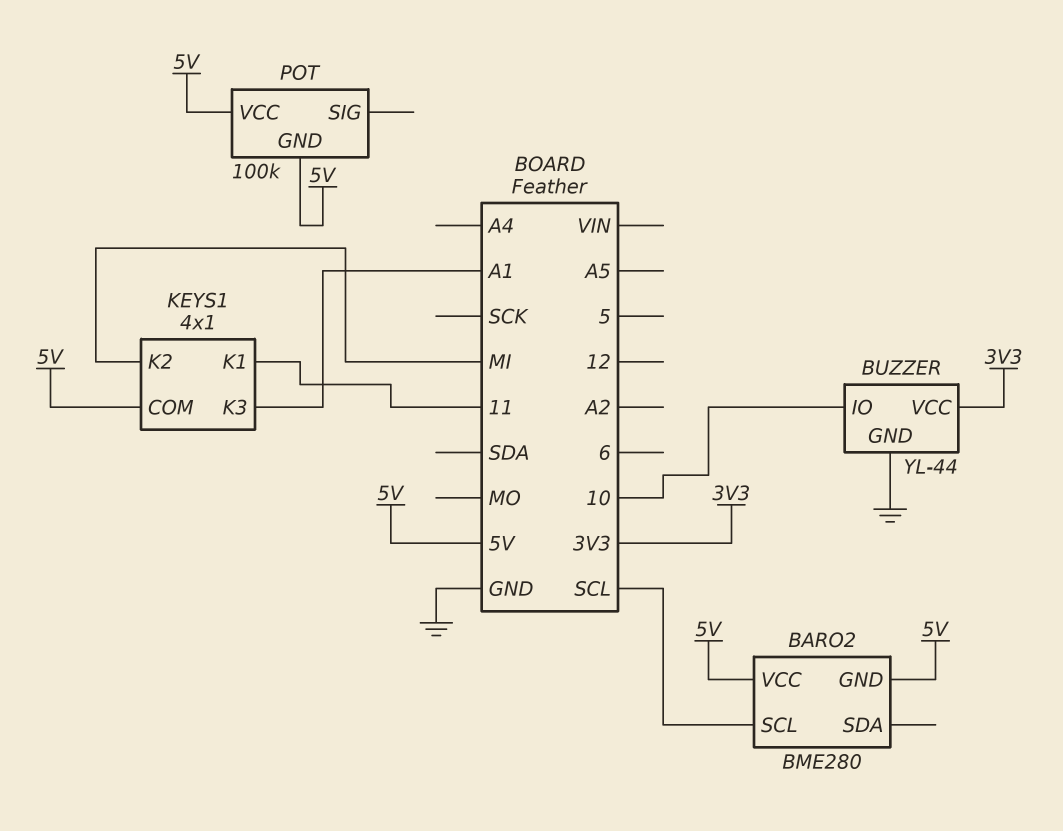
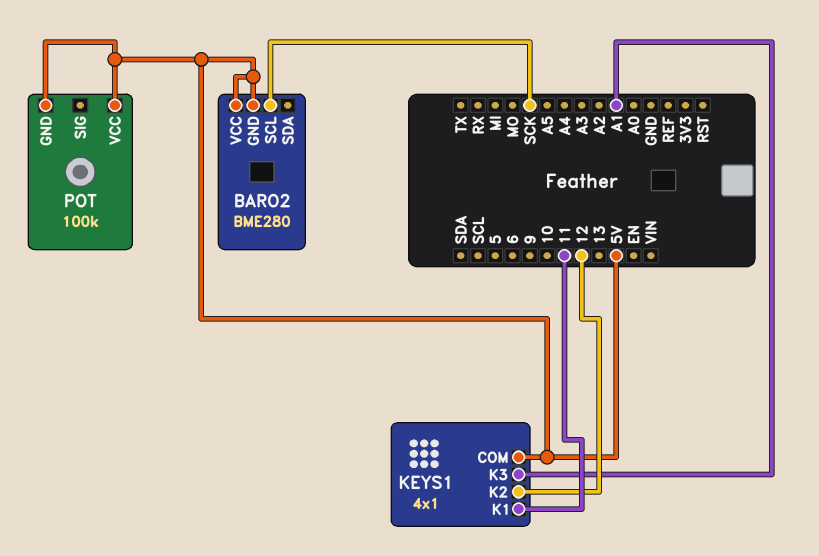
BARO2 pin SCL: SCL -> SCK
BUZZER: YL-44 -> none
BUZZER pin GND: GND -> none
BUZZER pin IO: 10 -> none
BUZZER pin VCC: 3V3 -> none
KEYS1 pin K2: MI -> 12

